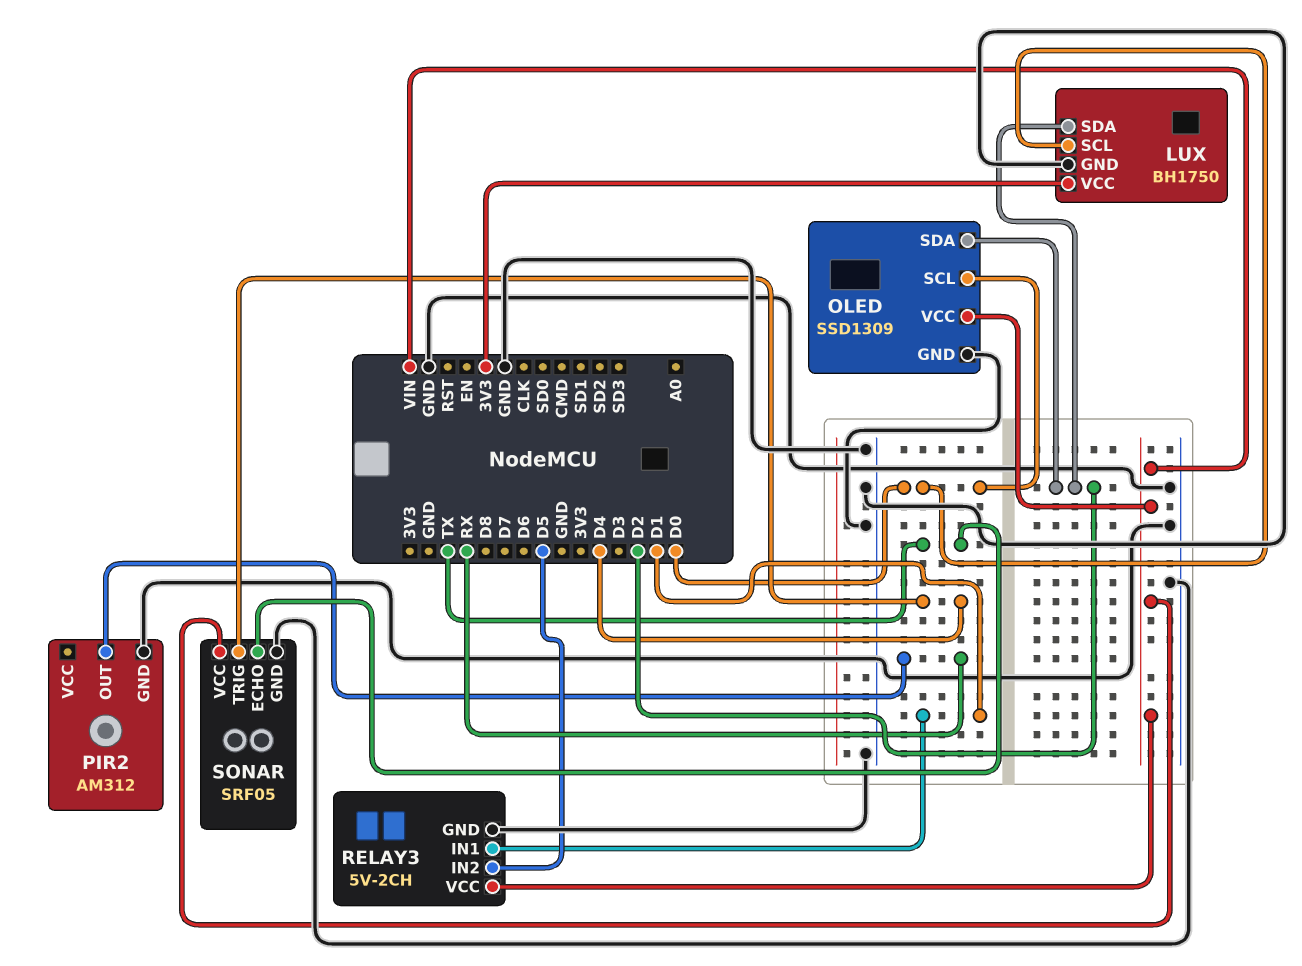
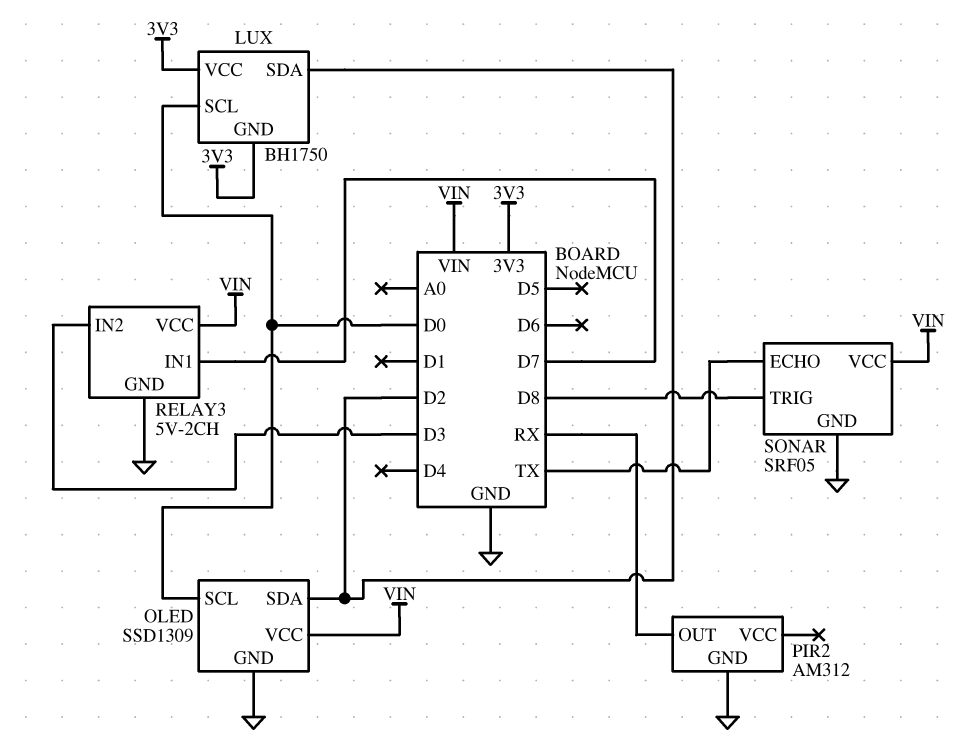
LUX pin GND: GND -> 3V3
RELAY3 pin IN1: D1 -> D7
RELAY3 pin IN2: D5 -> D3
SONAR pin TRIG: D4 -> D8

